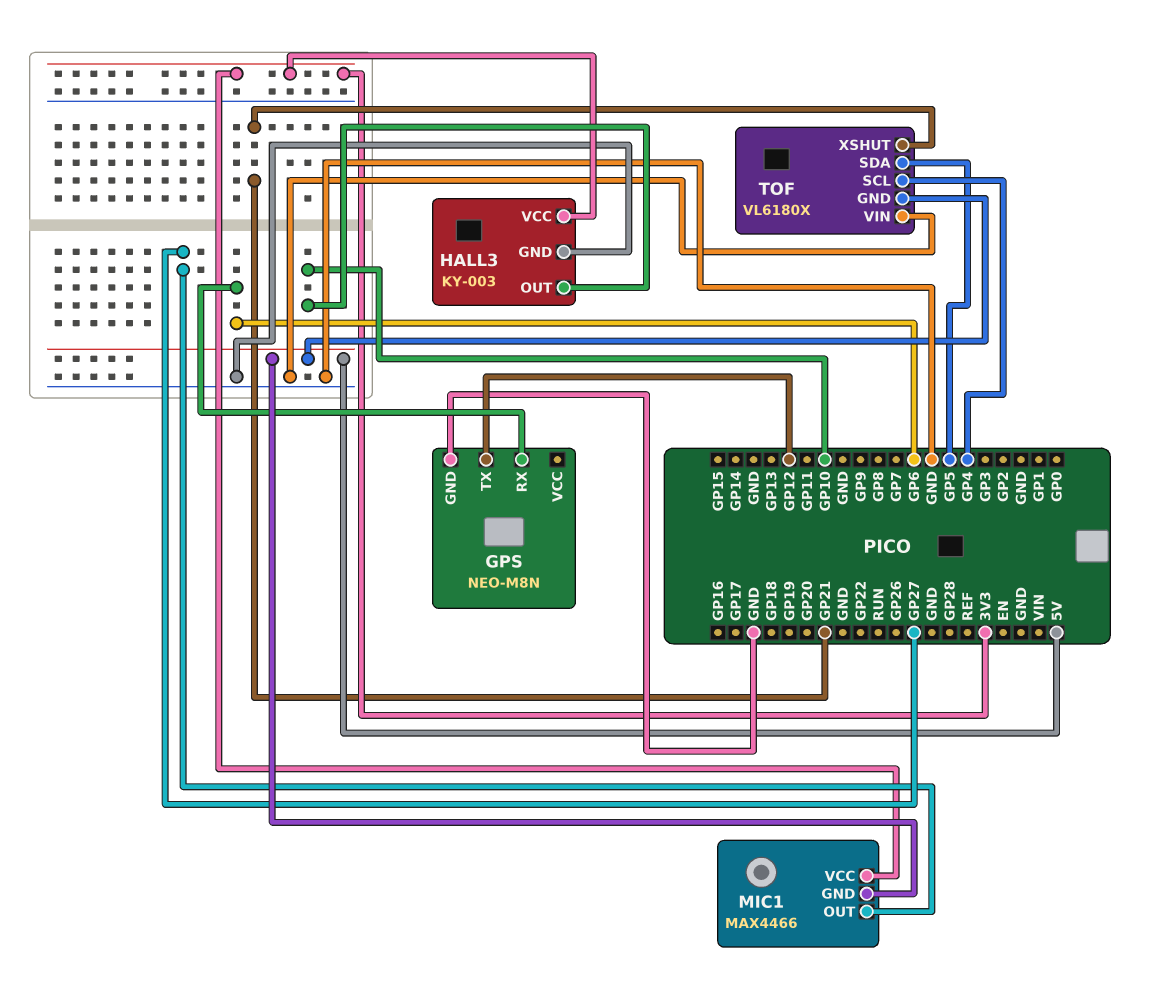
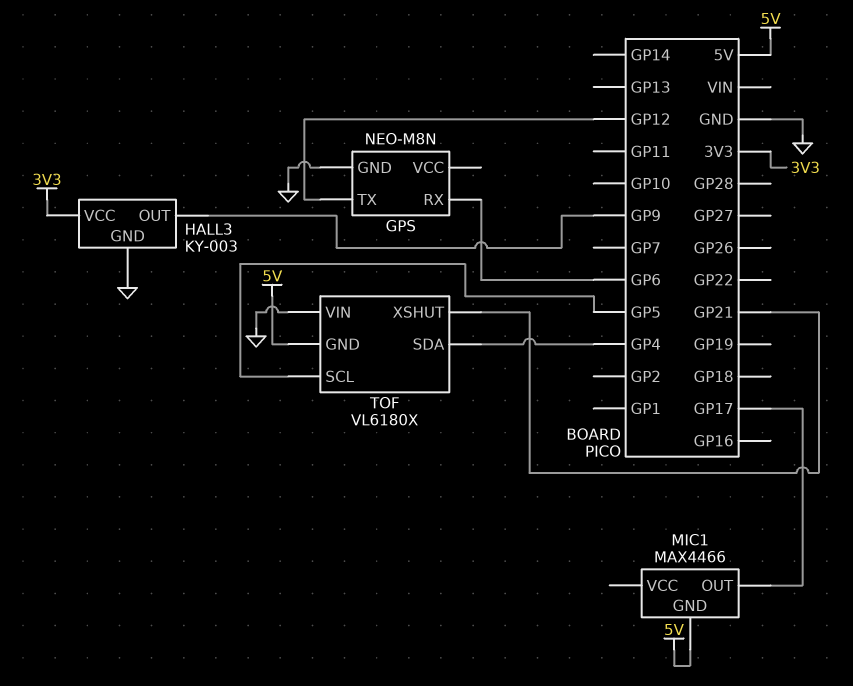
HALL3 pin OUT: GP10 -> GP9
MIC1 pin OUT: GP27 -> GP17
MIC1 pin VCC: 3V3 -> none
TOF pin SCL: GP4 -> GP5
TOF pin SDA: GP5 -> GP4

